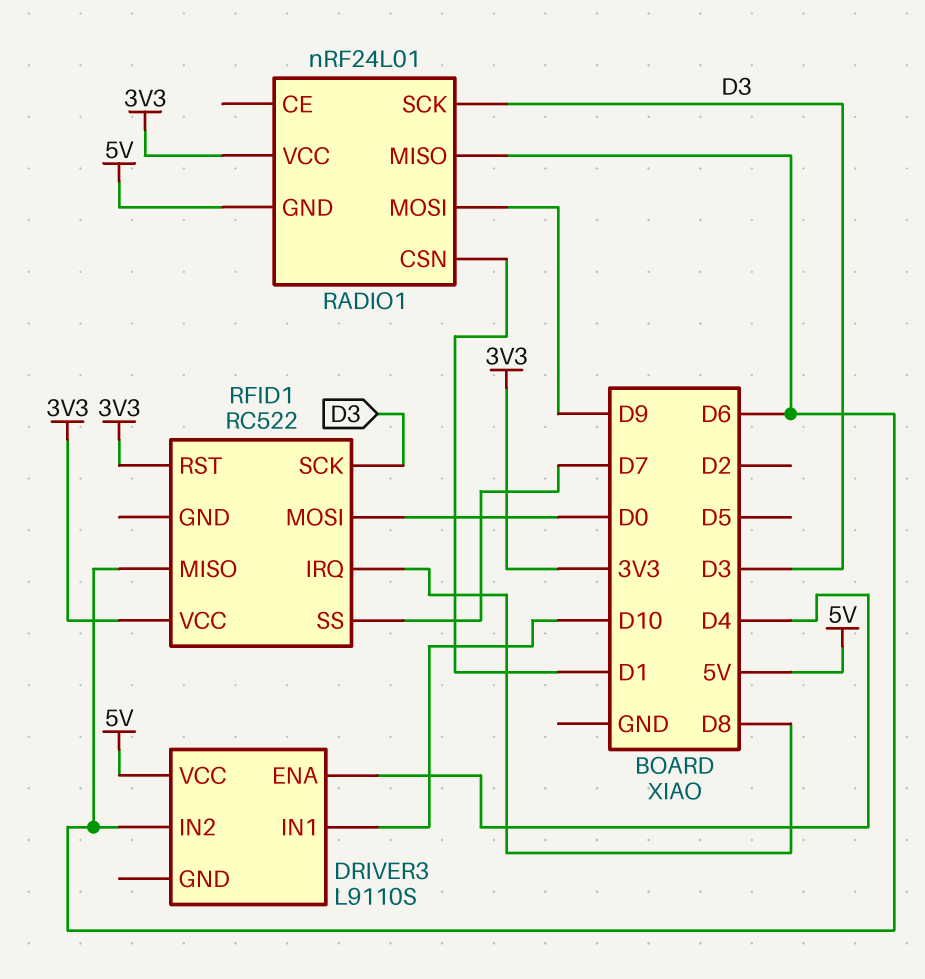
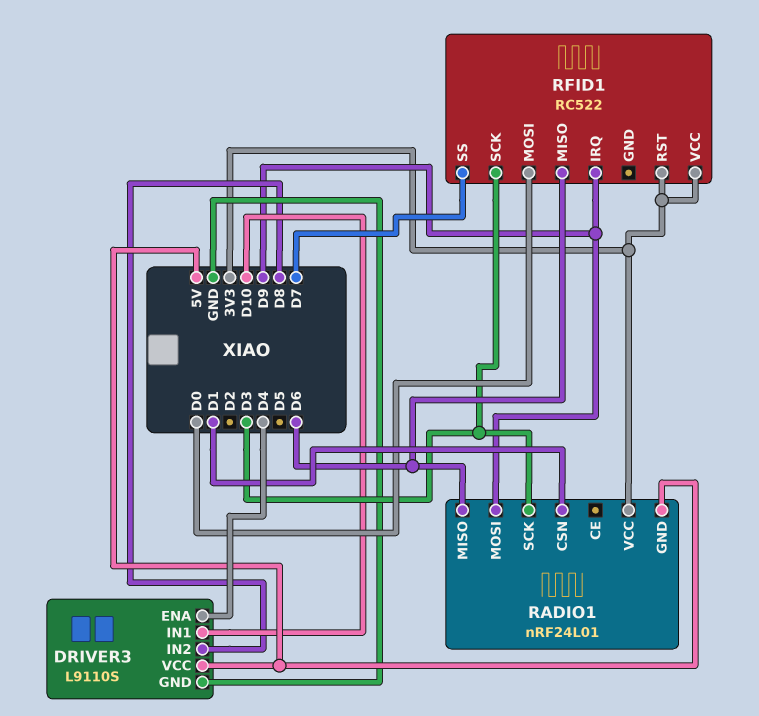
DRIVER3 pin GND: none -> GND
DRIVER3 pin IN2: D6 -> D8
RFID1 pin IRQ: D8 -> D9

